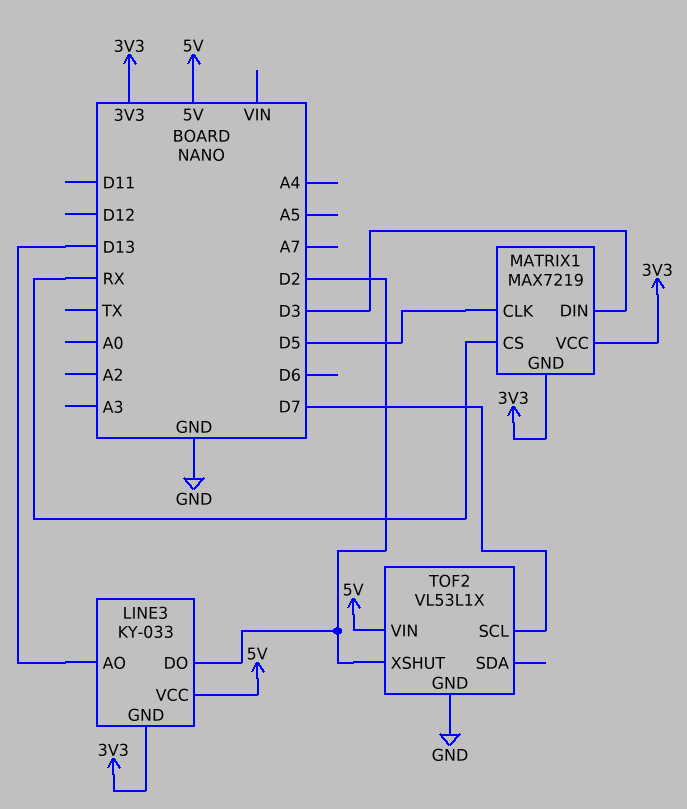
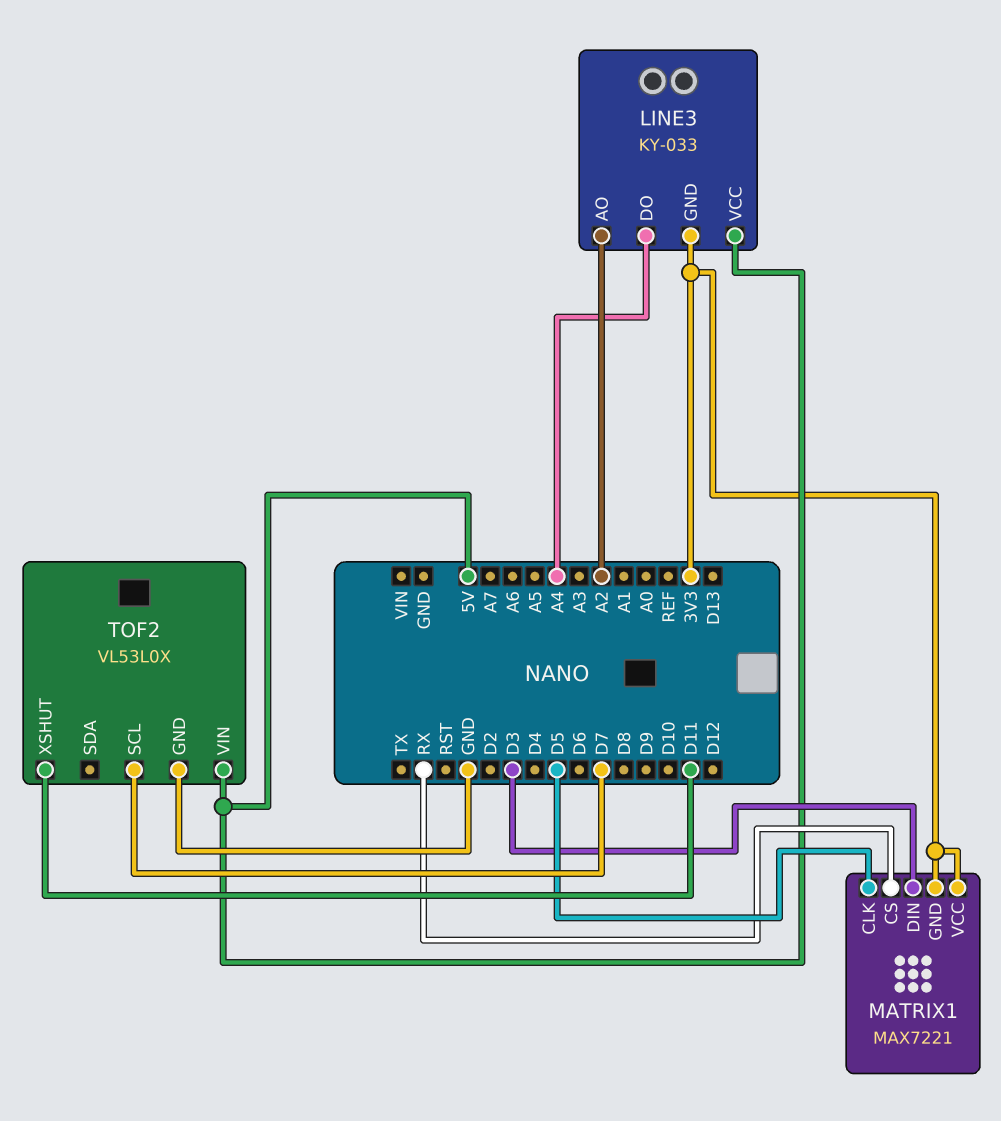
LINE3 pin AO: D13 -> A2
LINE3 pin DO: D2 -> A4
MATRIX1: MAX7219 -> MAX7221
TOF2: VL53L1X -> VL53L0X
TOF2 pin XSHUT: D2 -> D11

